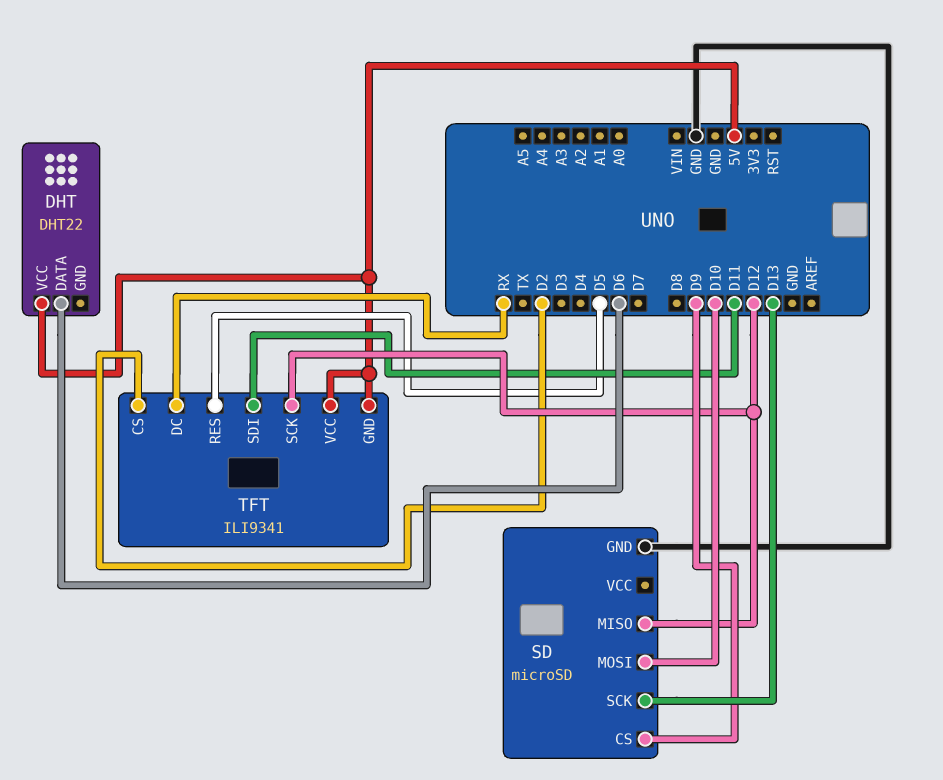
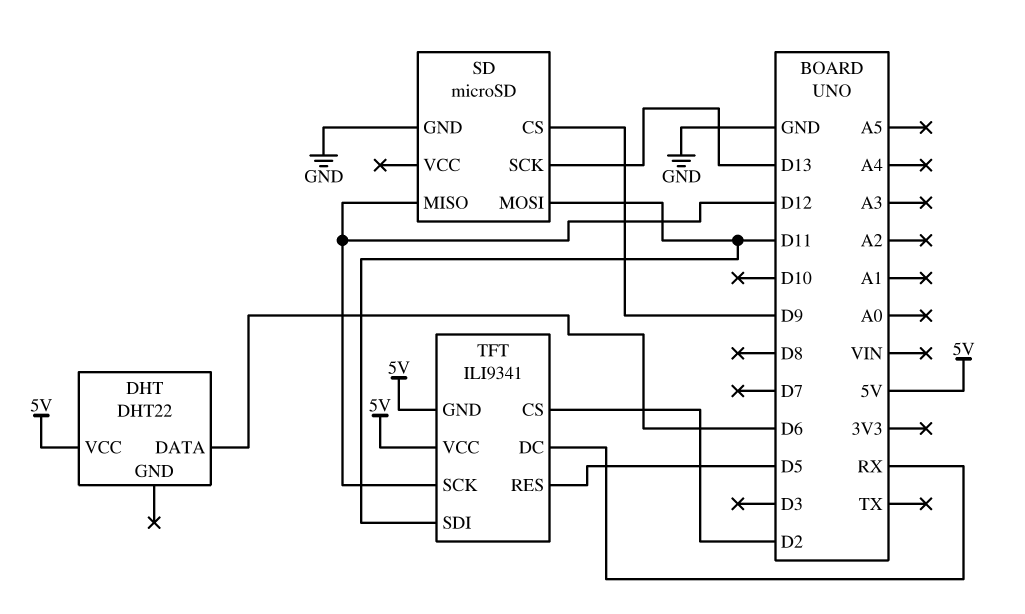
SD pin MOSI: D10 -> D11

